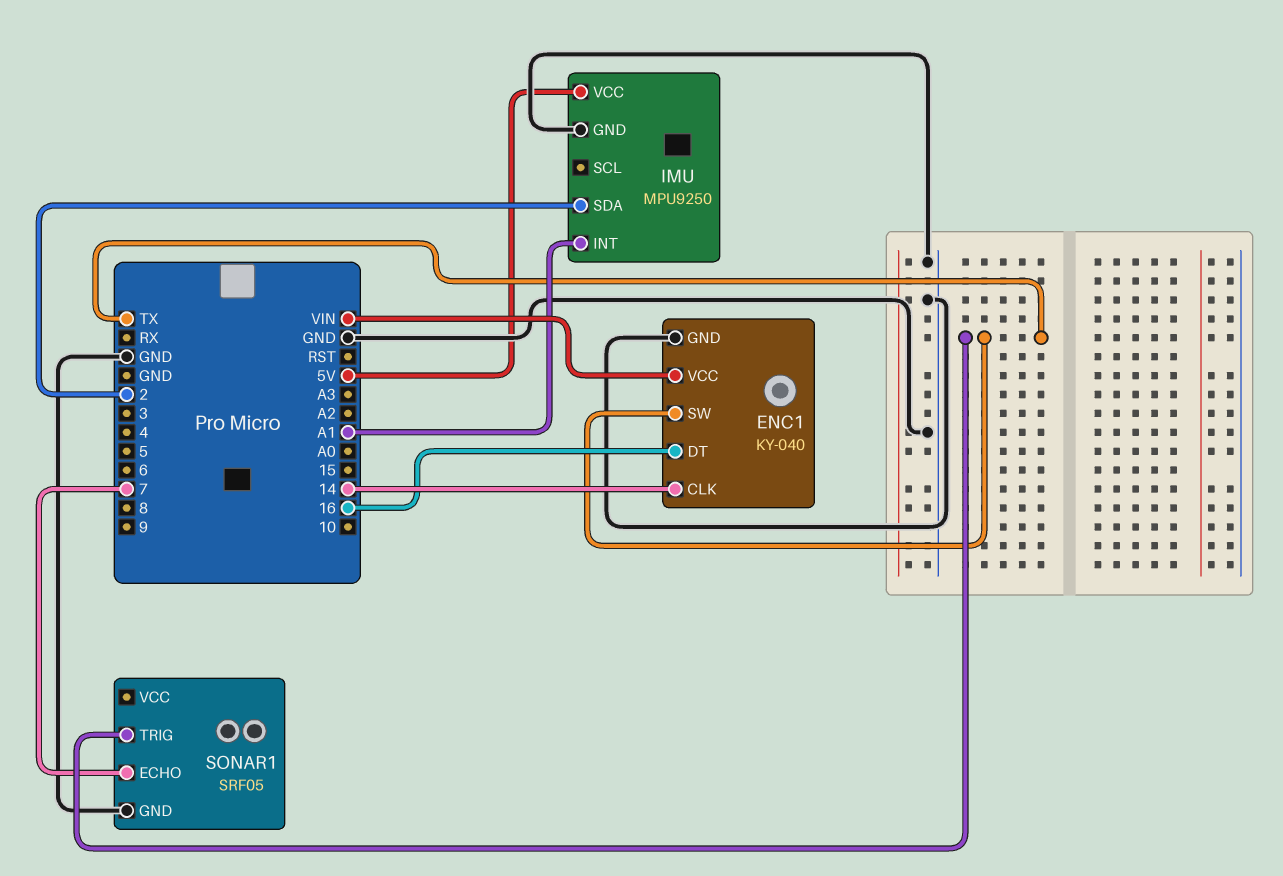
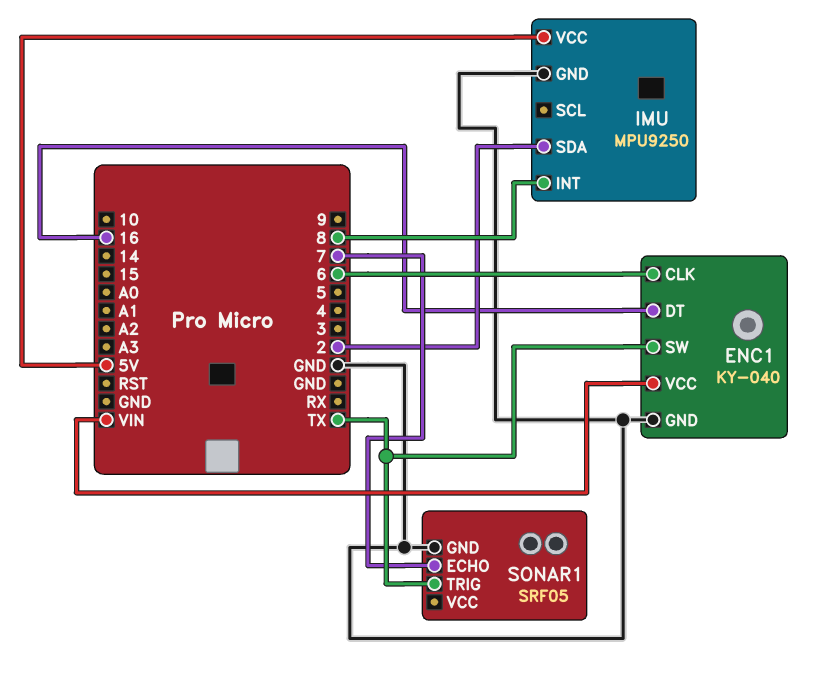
ENC1 pin CLK: 14 -> 6
IMU pin INT: A1 -> 8

